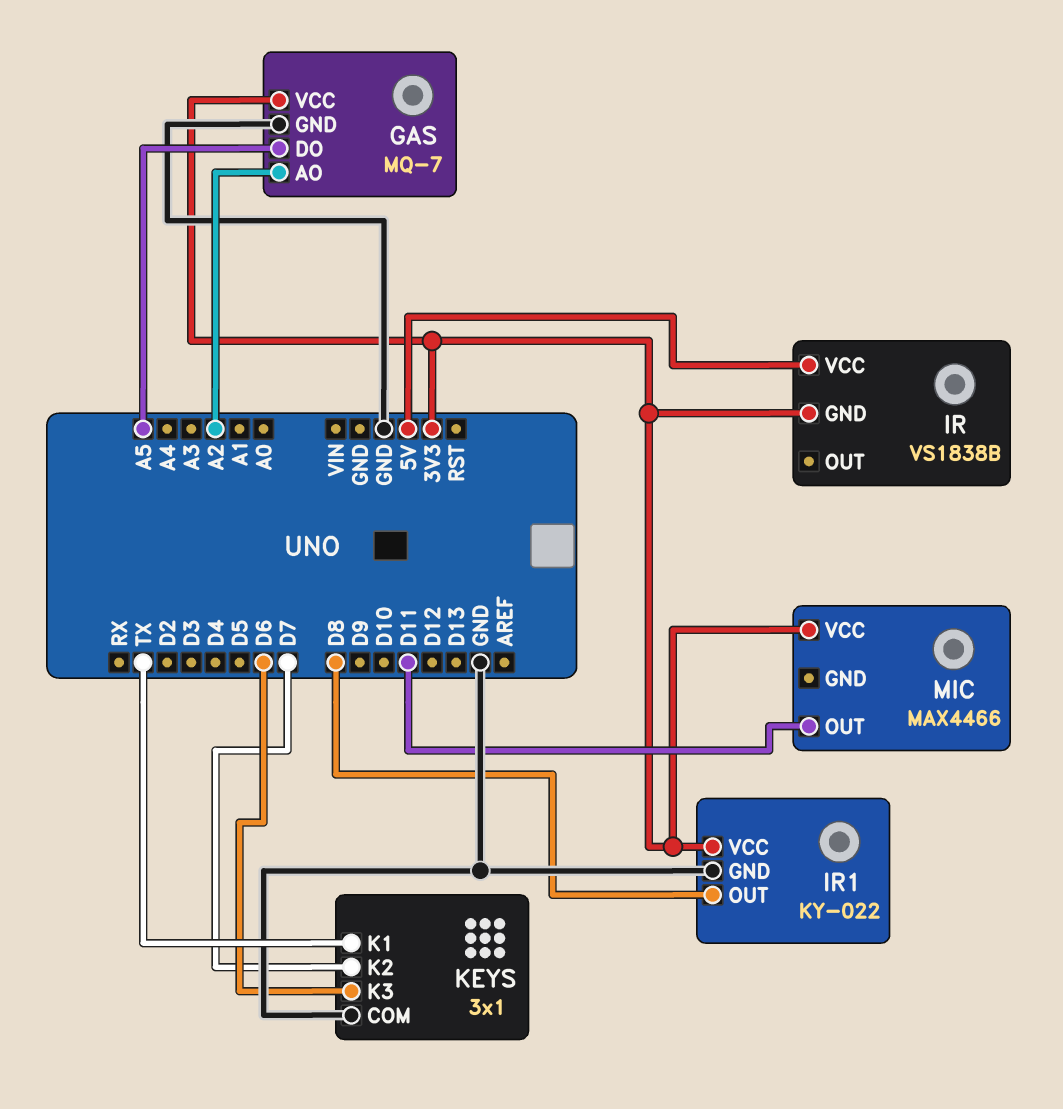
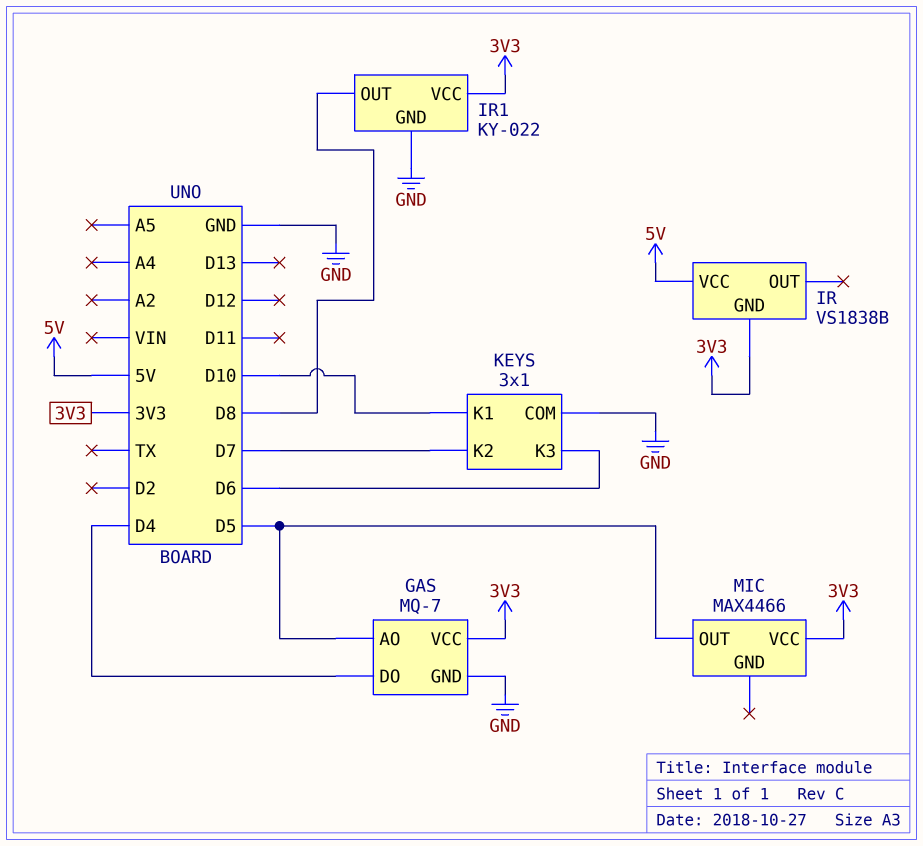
GAS pin AO: A2 -> D5
GAS pin DO: A5 -> D4
KEYS pin K1: TX -> D10
MIC pin OUT: D11 -> D5

